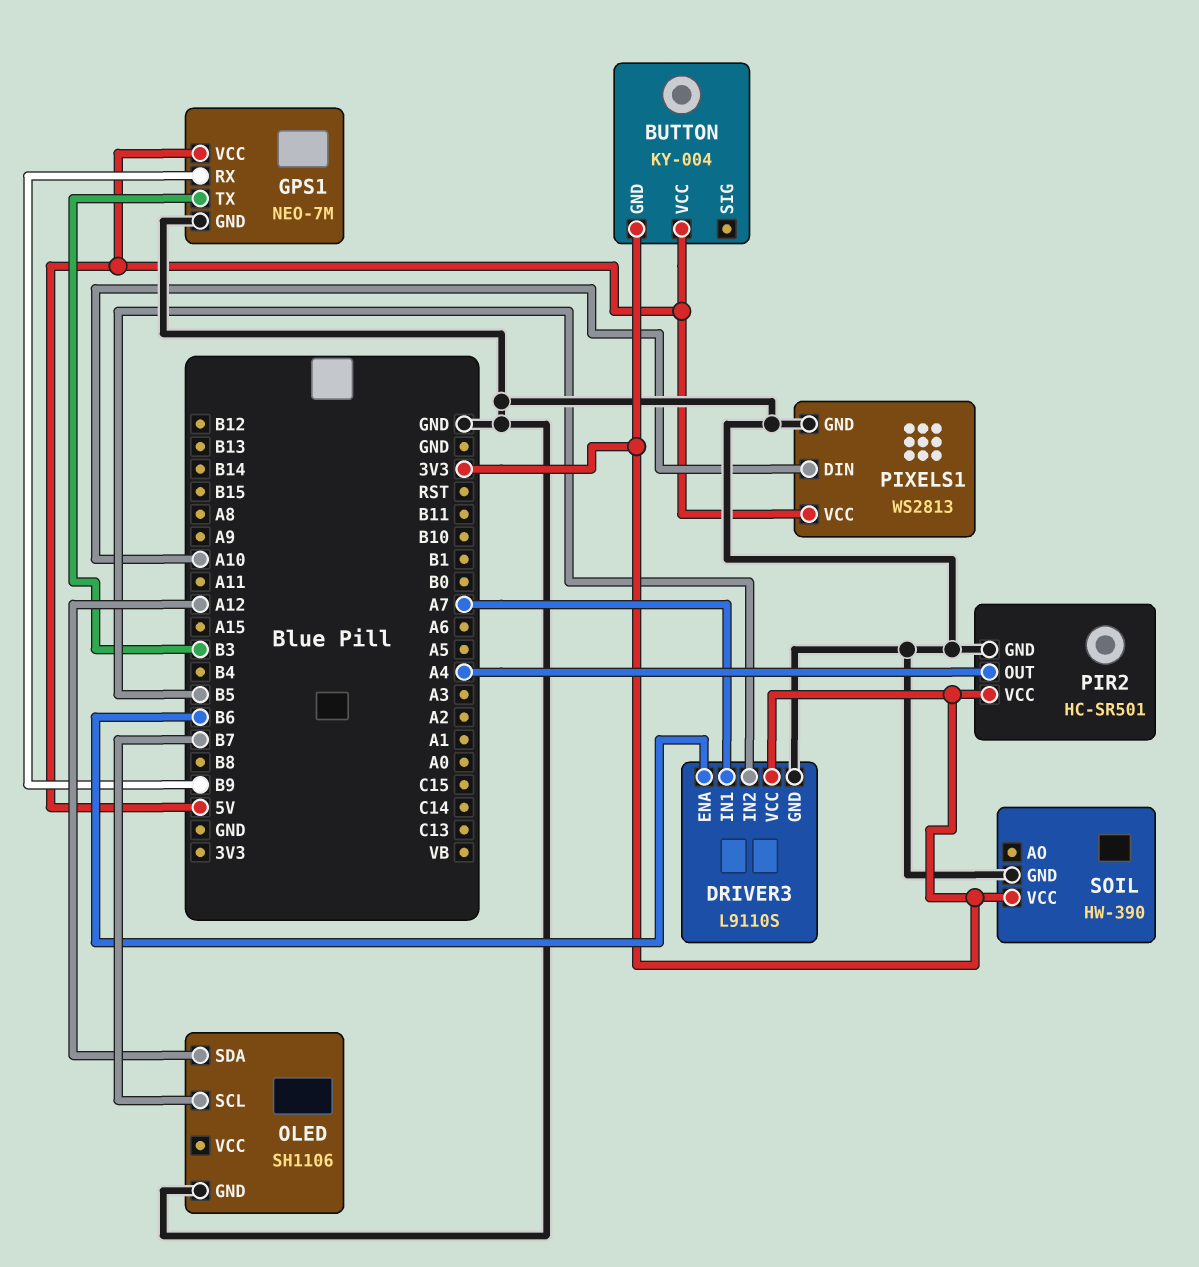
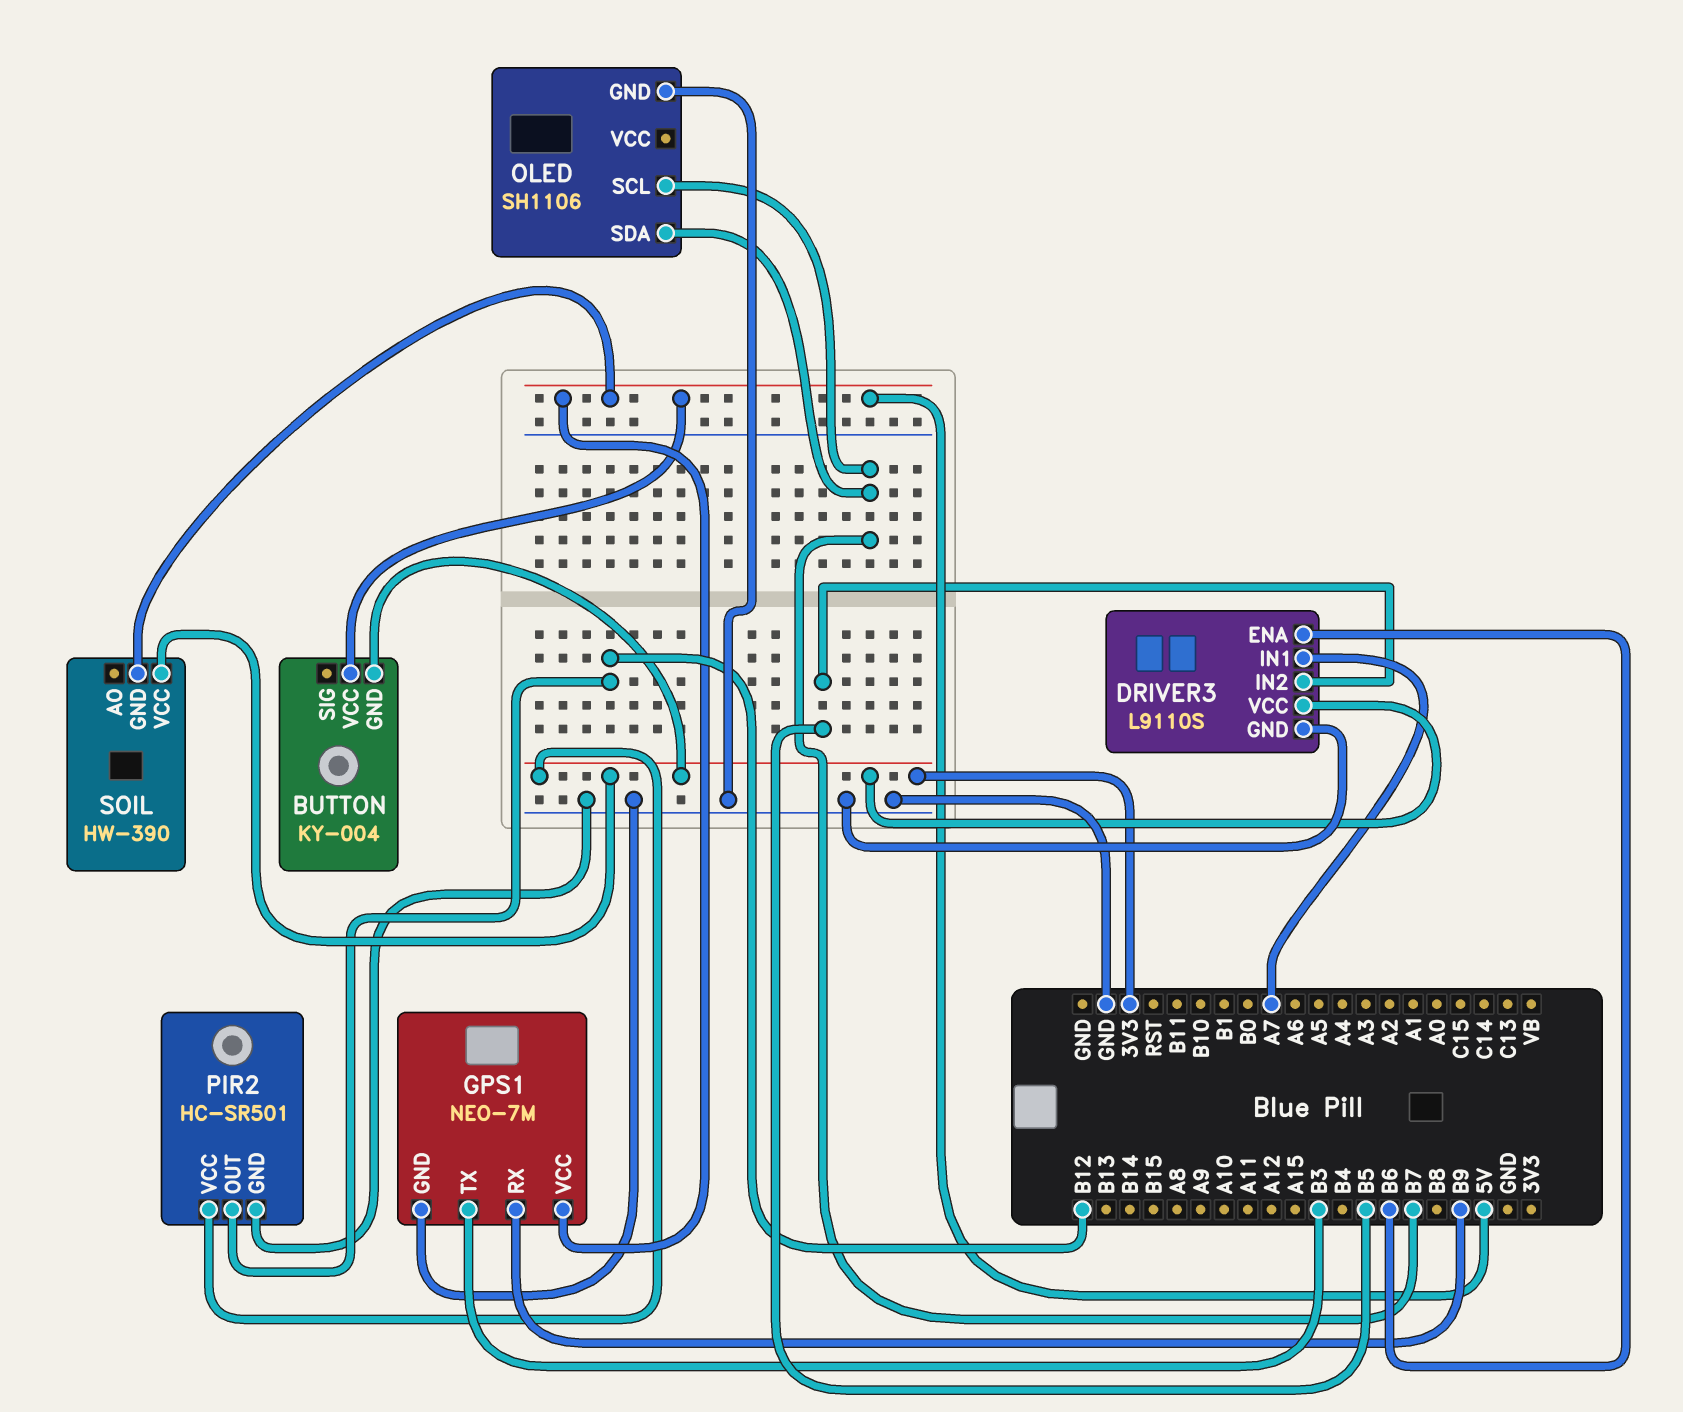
OLED pin SDA: A12 -> B7
PIR2 pin OUT: A4 -> B12
PIXELS1: WS2813 -> none
PIXELS1 pin DIN: A10 -> none
PIXELS1 pin GND: GND -> none
PIXELS1 pin VCC: 5V -> none
SOIL pin GND: GND -> 5V

